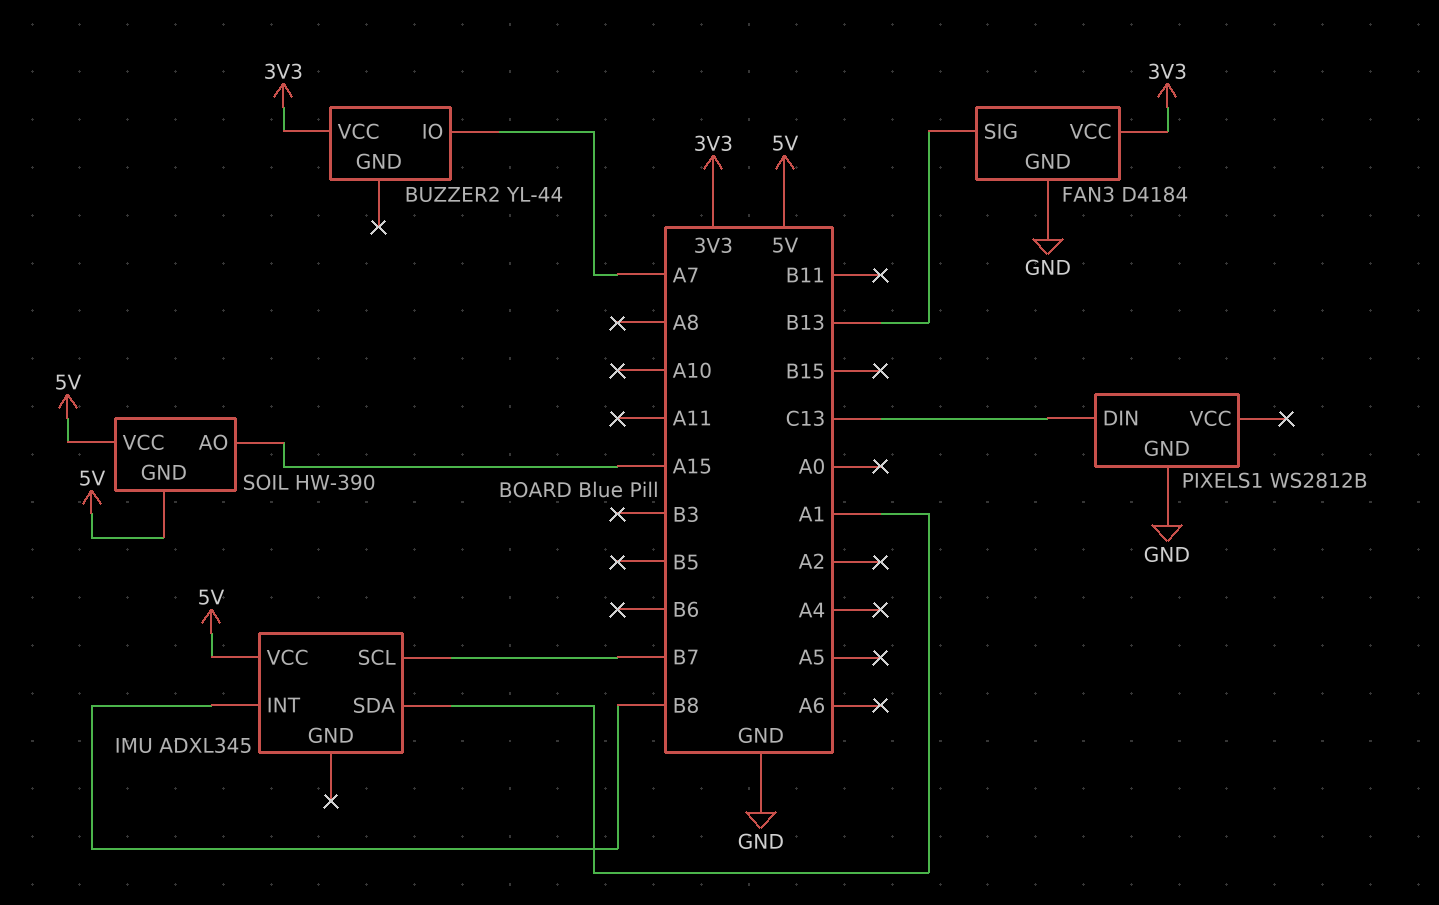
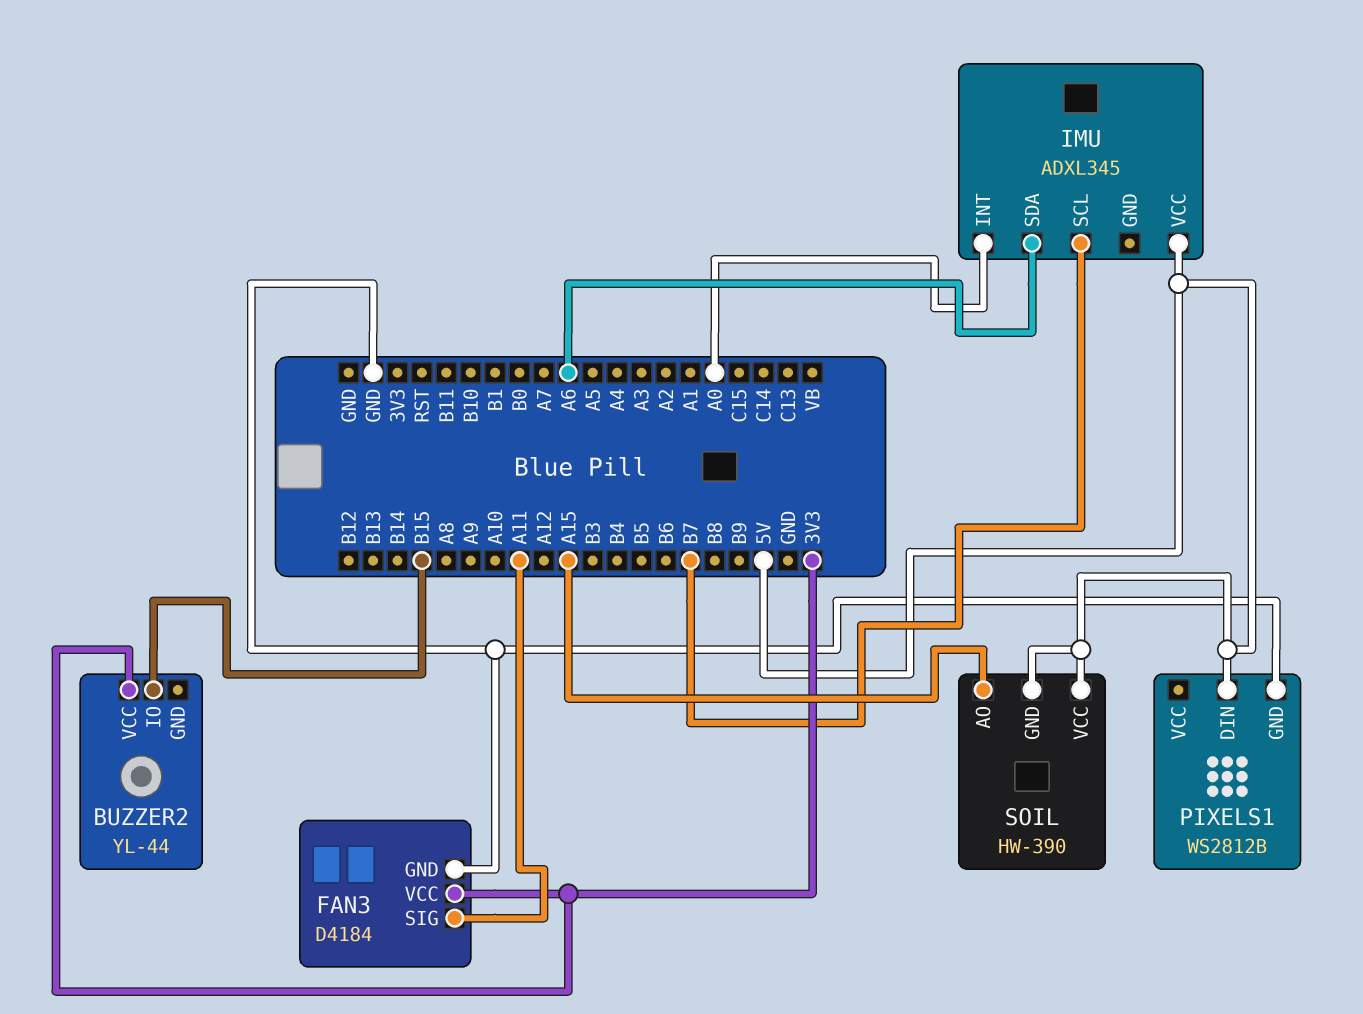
BUZZER2 pin IO: A7 -> B15
FAN3 pin SIG: B13 -> A11
IMU pin INT: B8 -> A0
IMU pin SDA: A1 -> A6
PIXELS1 pin DIN: C13 -> 5V

